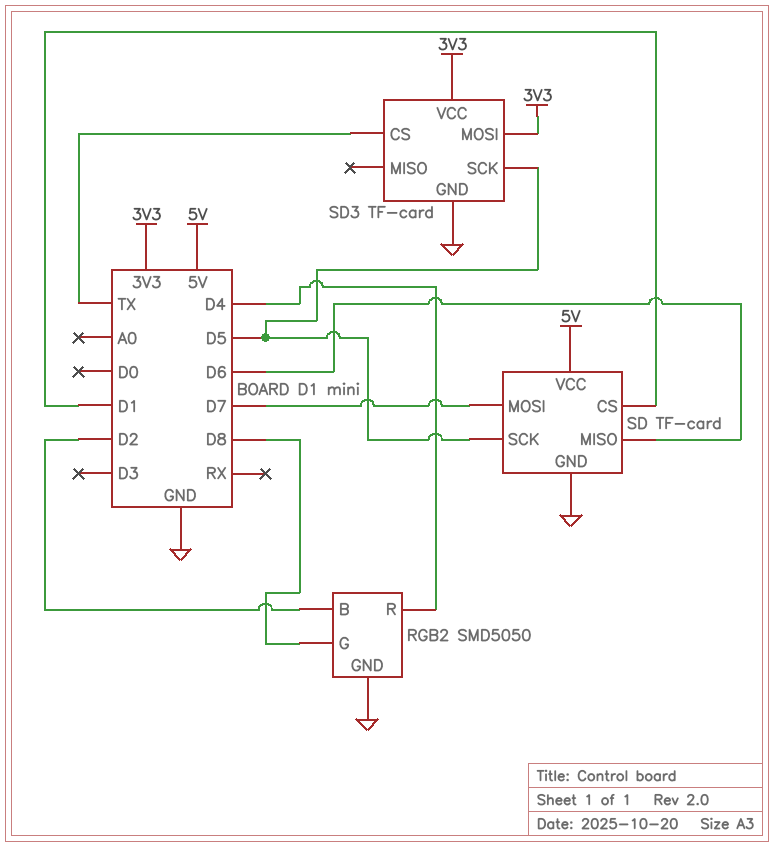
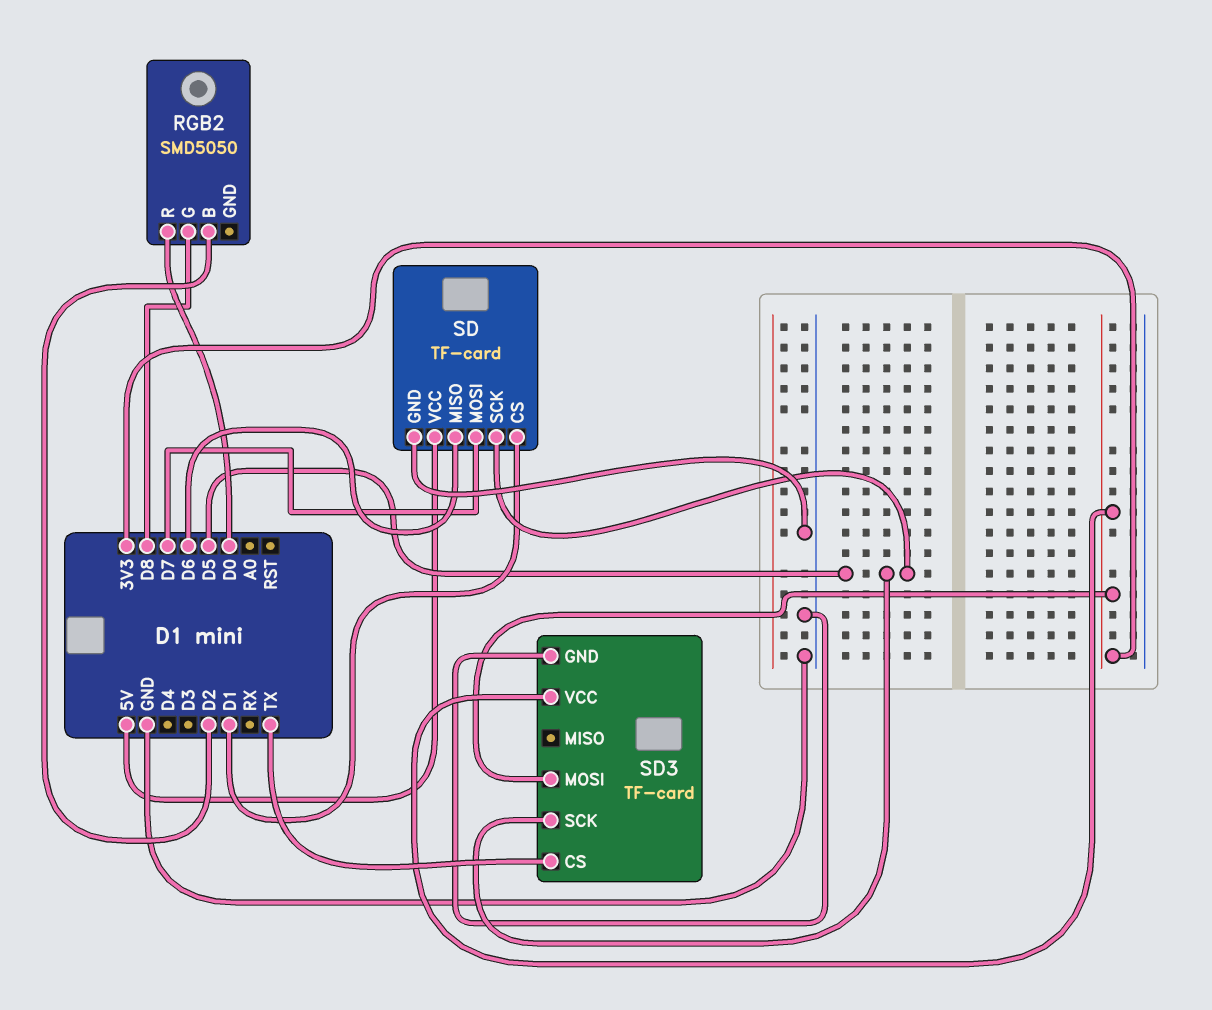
RGB2 pin GND: GND -> none
RGB2 pin R: D4 -> D0

